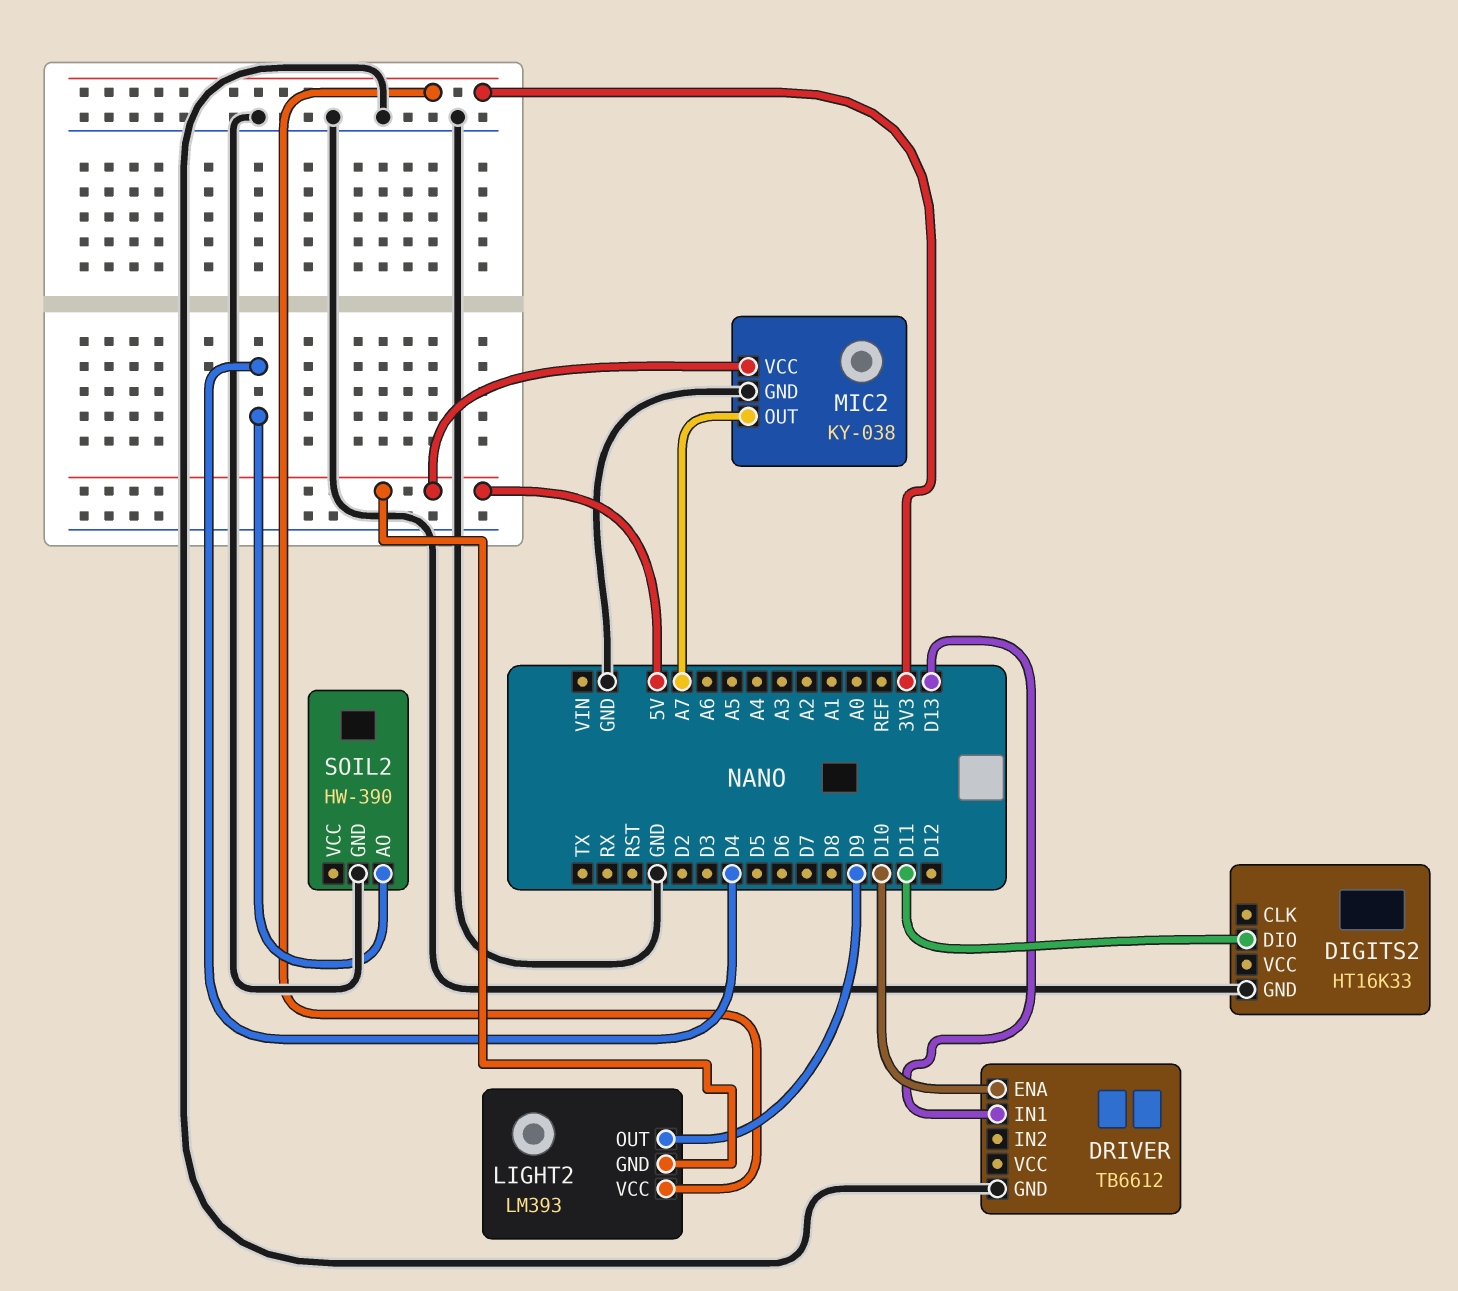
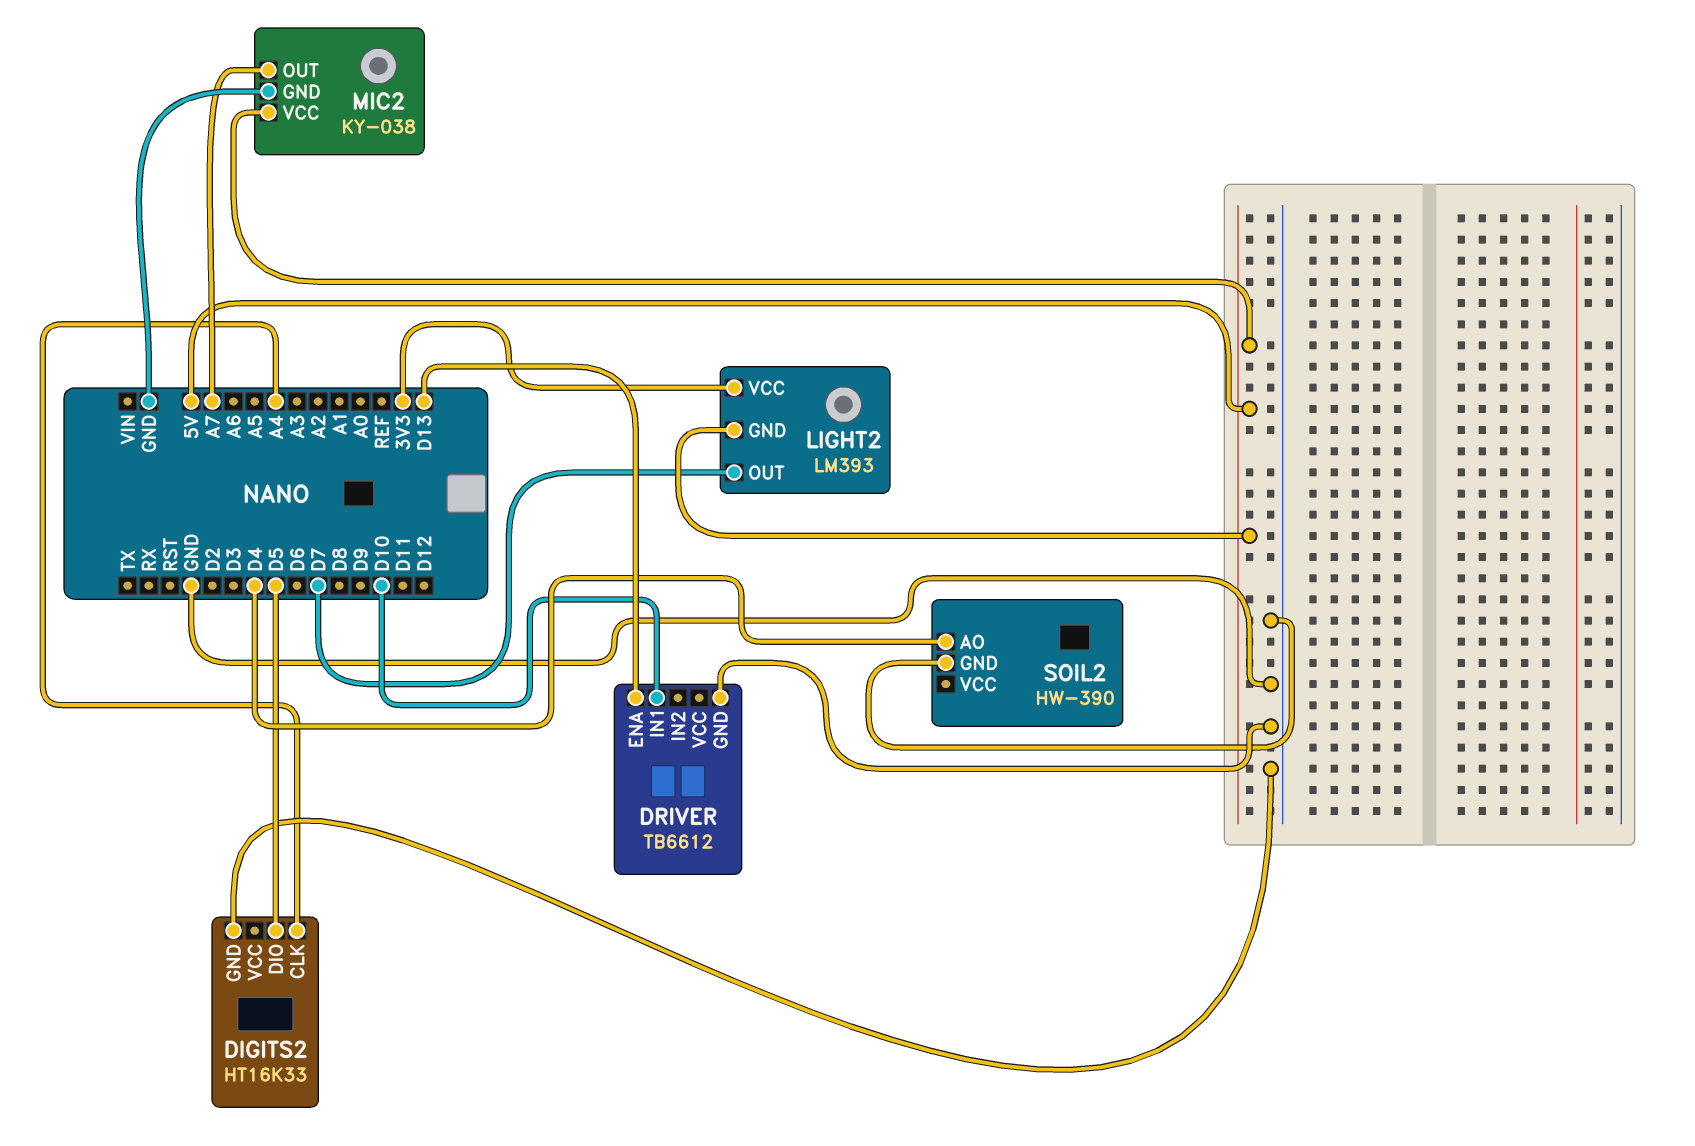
DIGITS2 pin CLK: none -> A4
DIGITS2 pin DIO: D11 -> D5
DRIVER pin ENA: D10 -> D13
DRIVER pin IN1: D13 -> D10
LIGHT2 pin OUT: D9 -> D7

